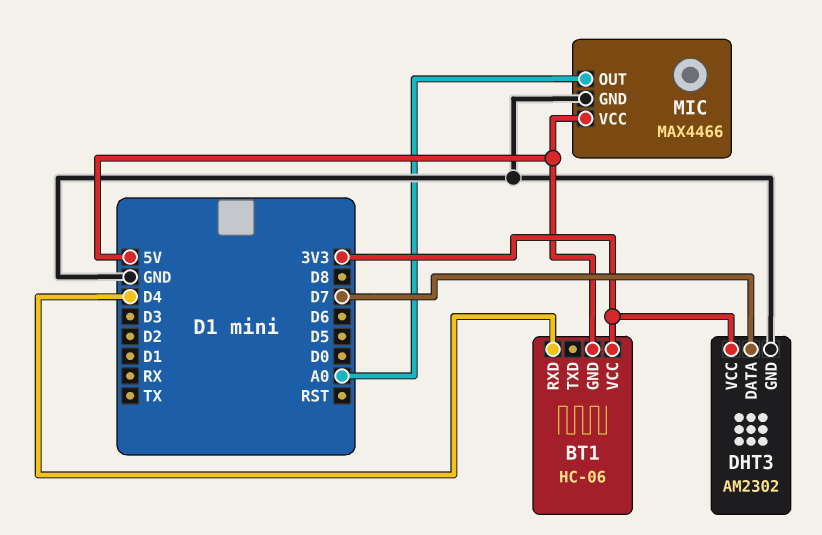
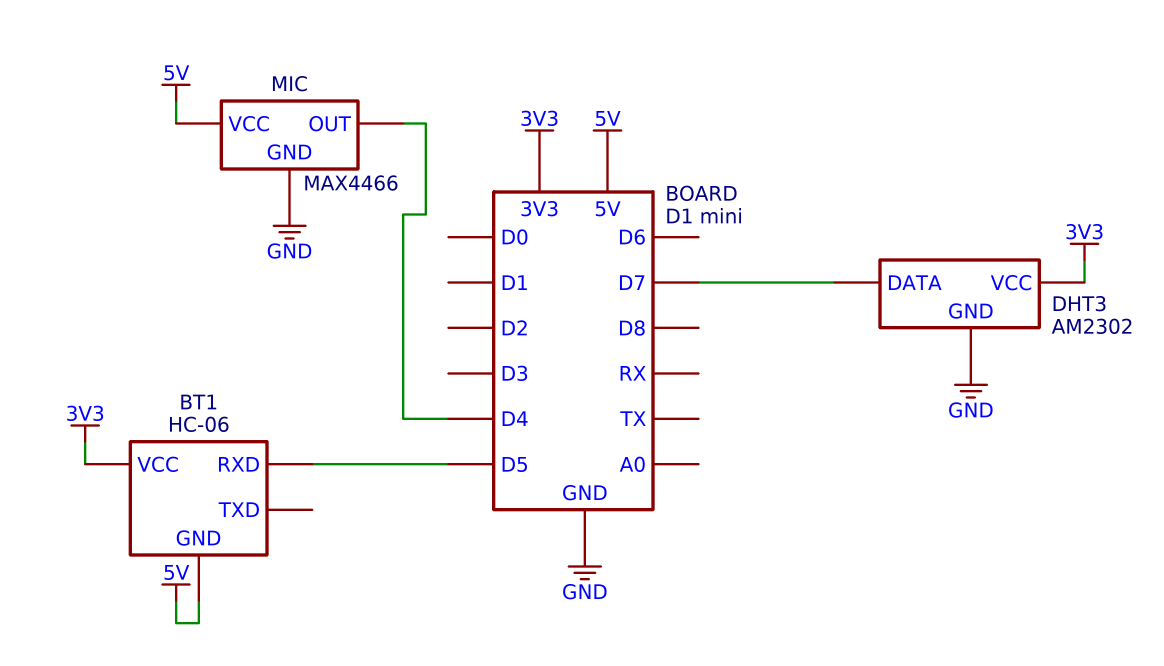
BT1 pin RXD: D4 -> D5
MIC pin OUT: A0 -> D4

